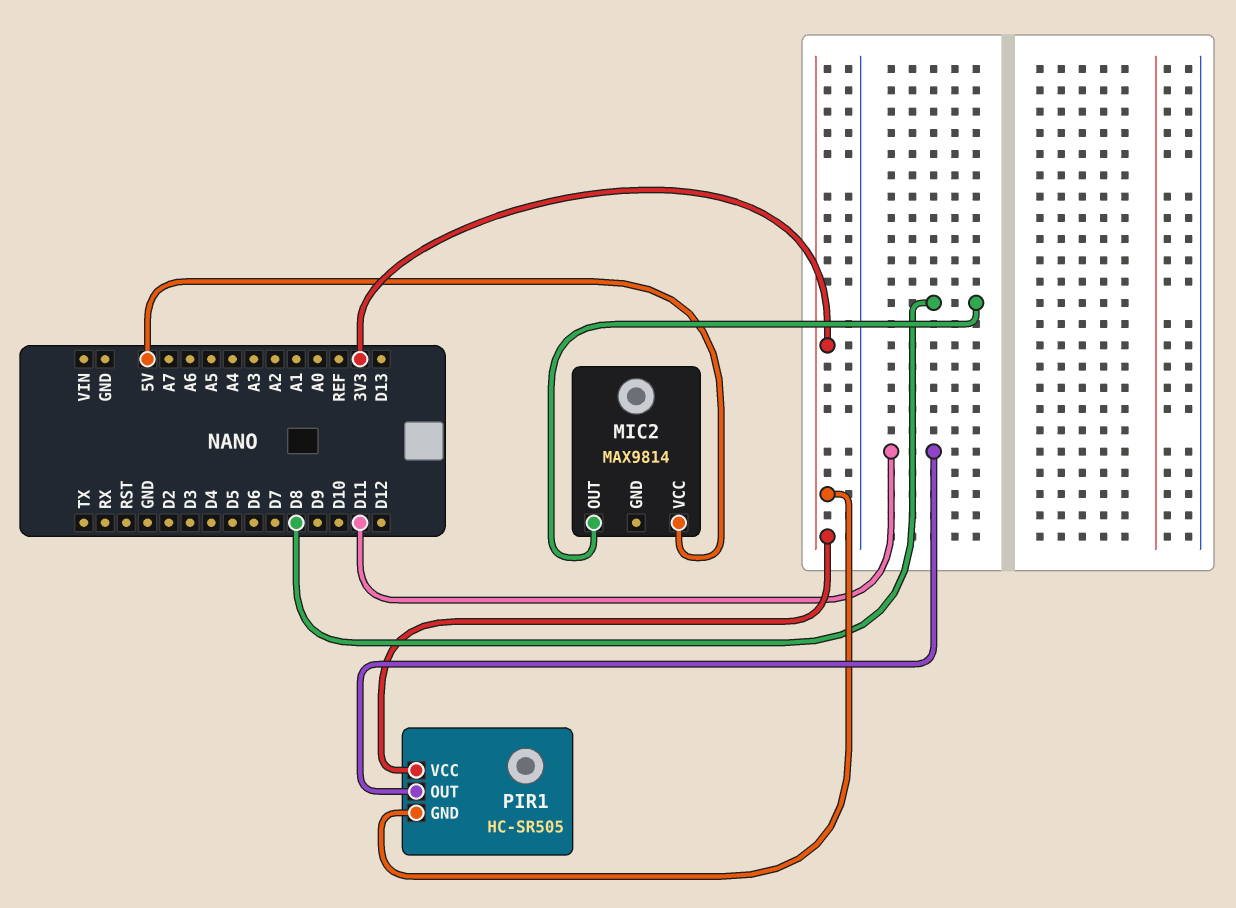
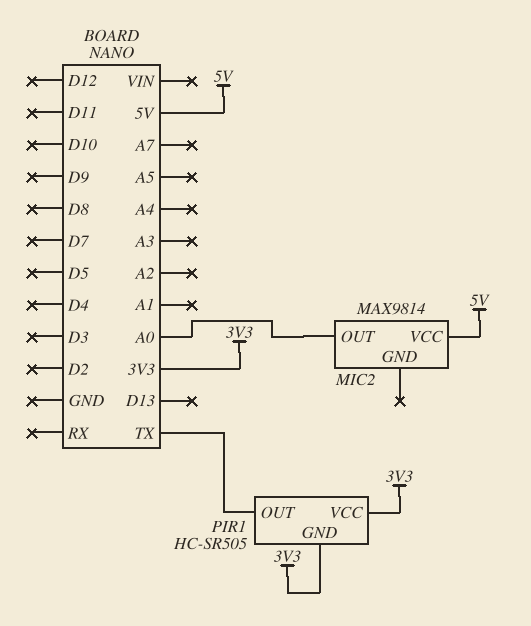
MIC2 pin OUT: D8 -> A0
PIR1 pin OUT: D11 -> TX

